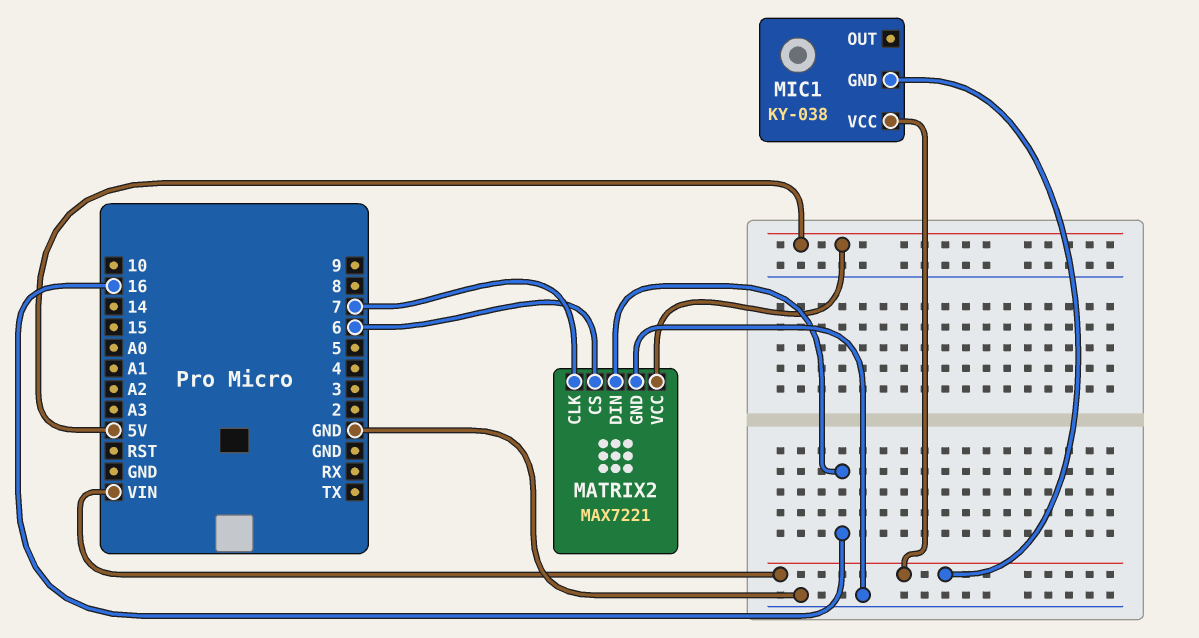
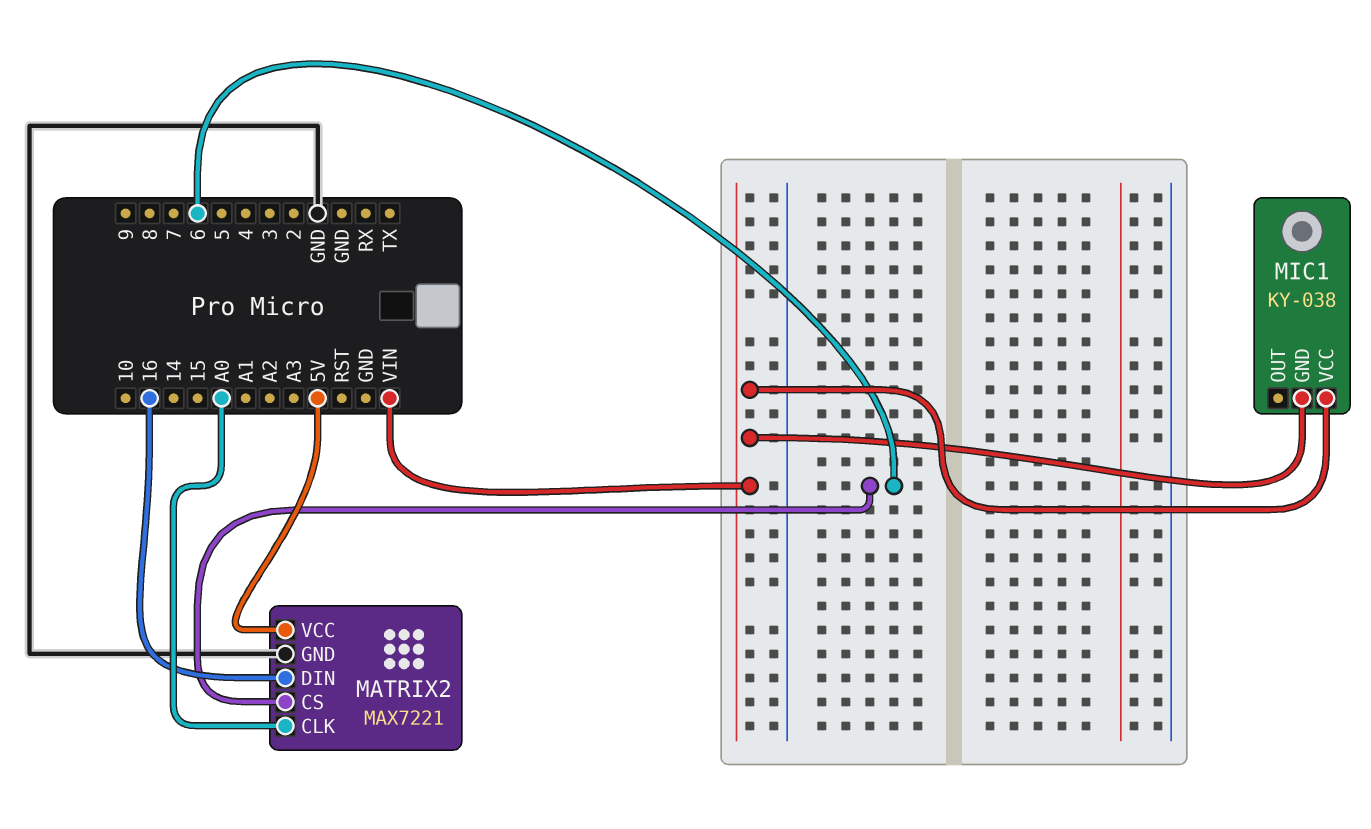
MATRIX2 pin CLK: 7 -> A0

